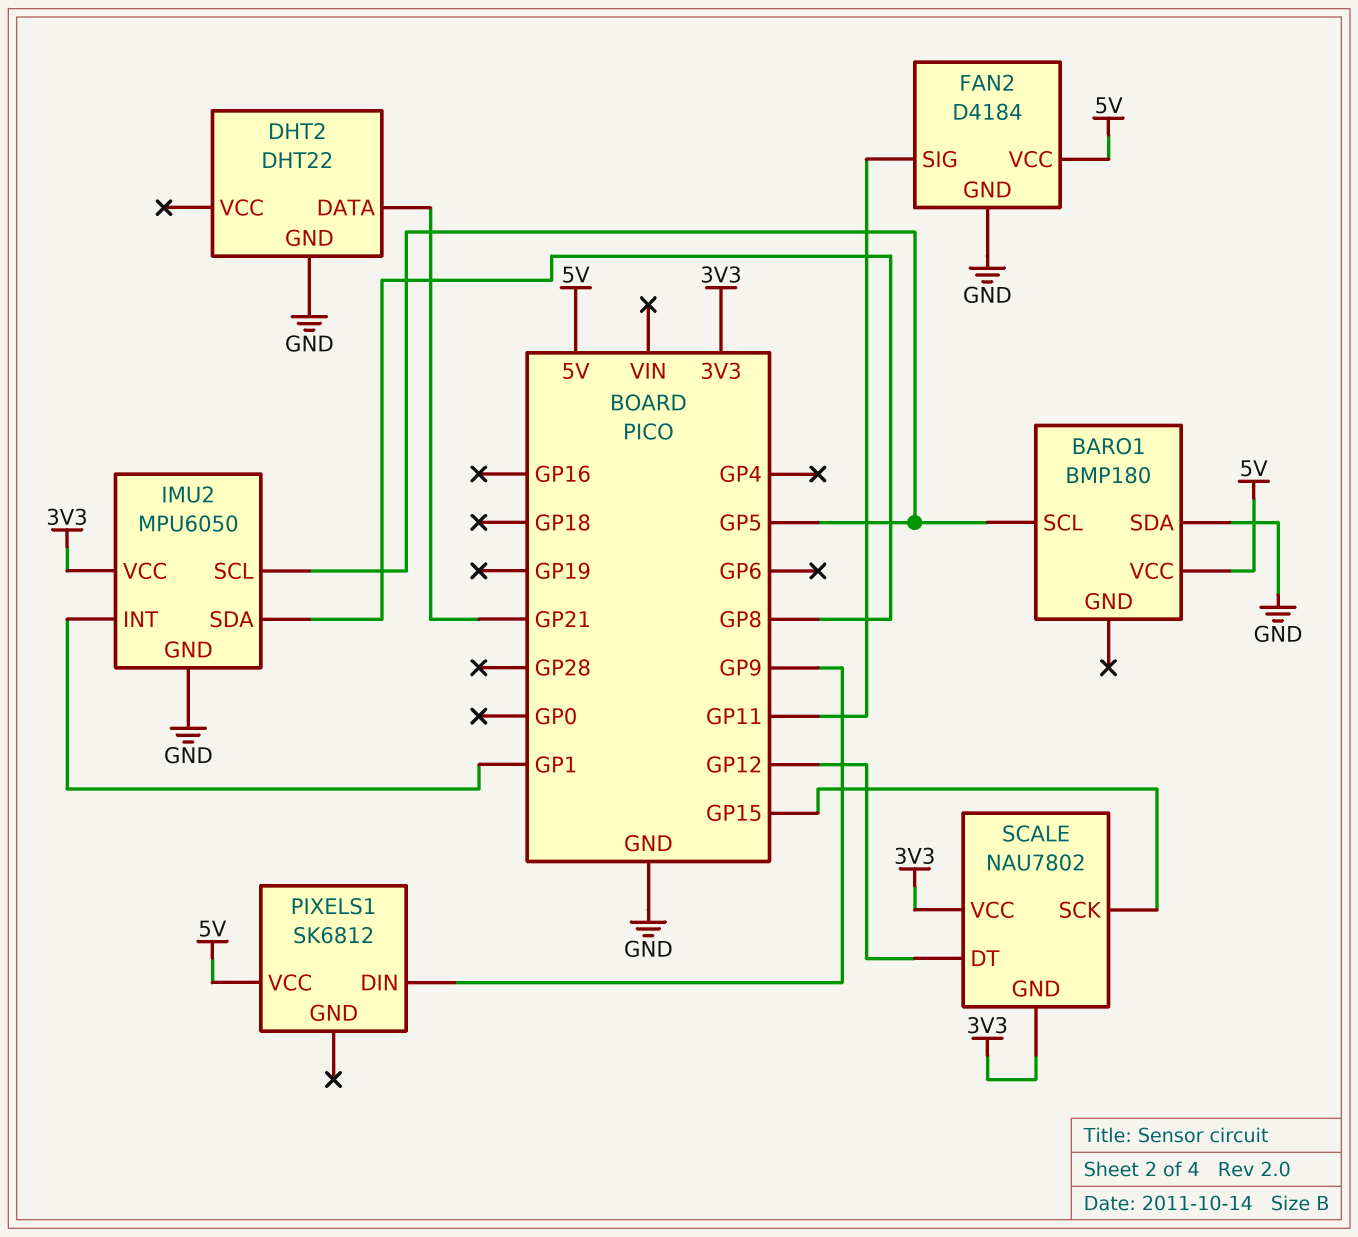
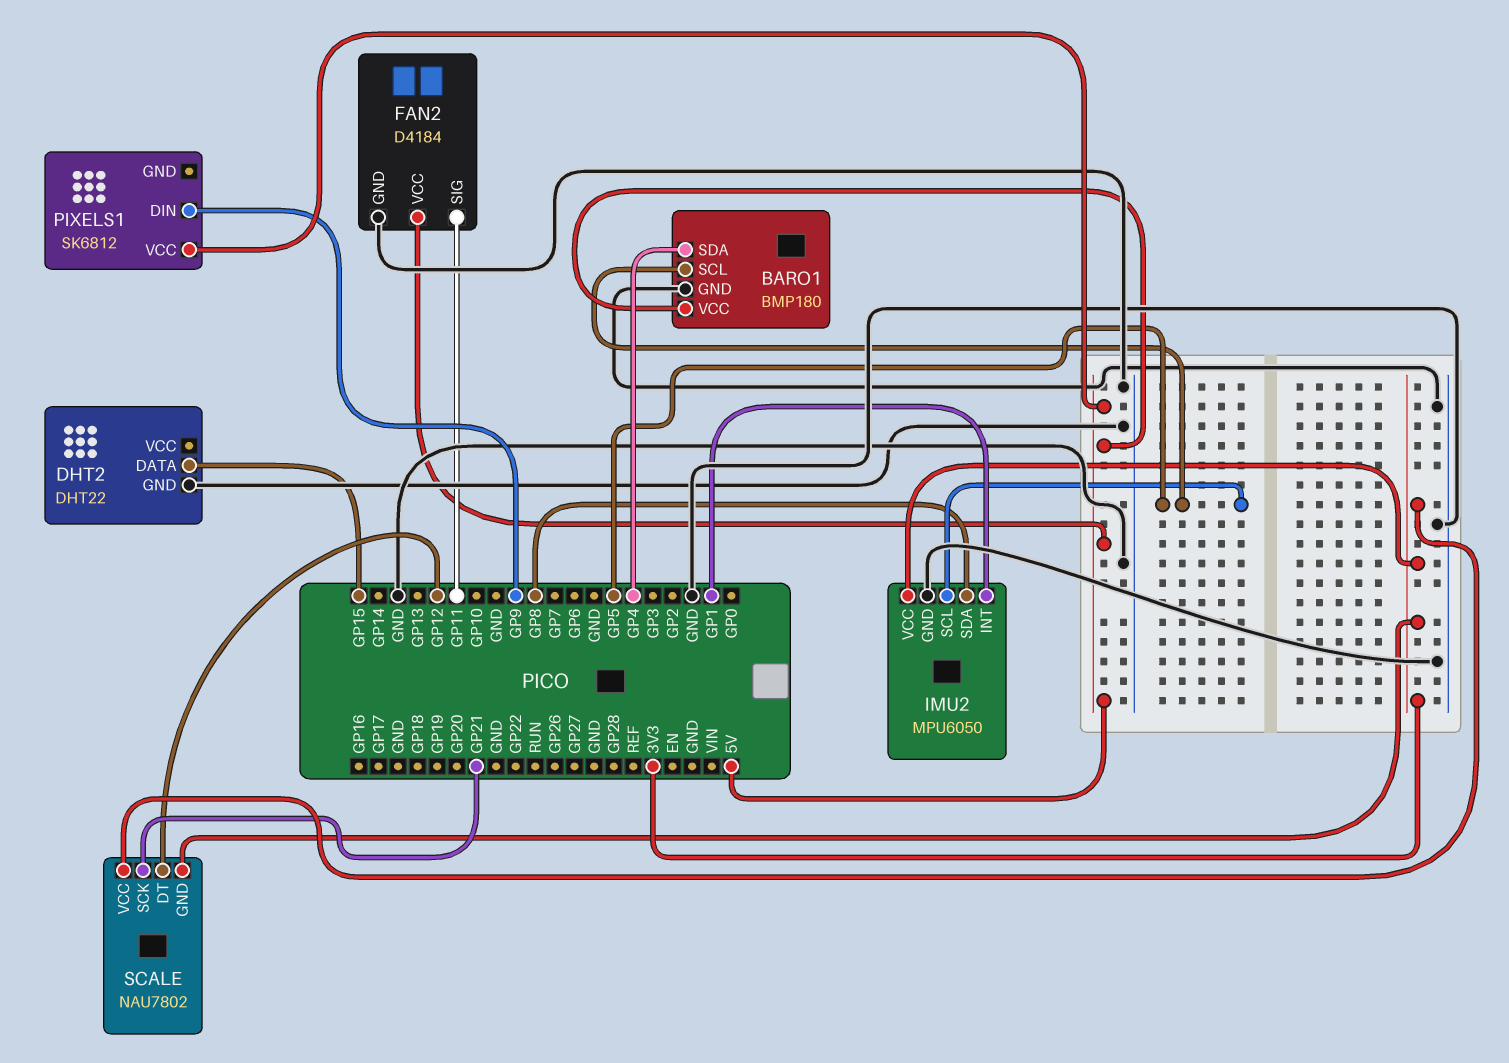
BARO1 pin GND: none -> GND
BARO1 pin SDA: GND -> GP4
DHT2 pin DATA: GP21 -> GP15
SCALE pin SCK: GP15 -> GP21

